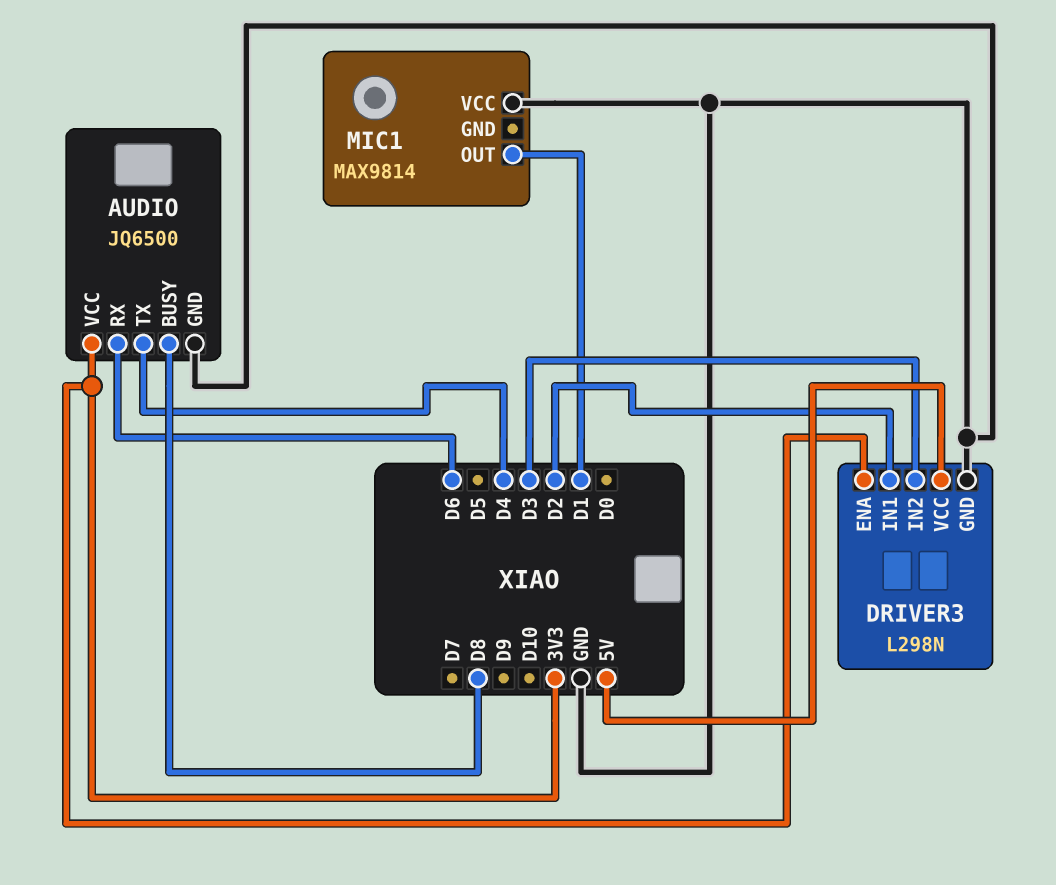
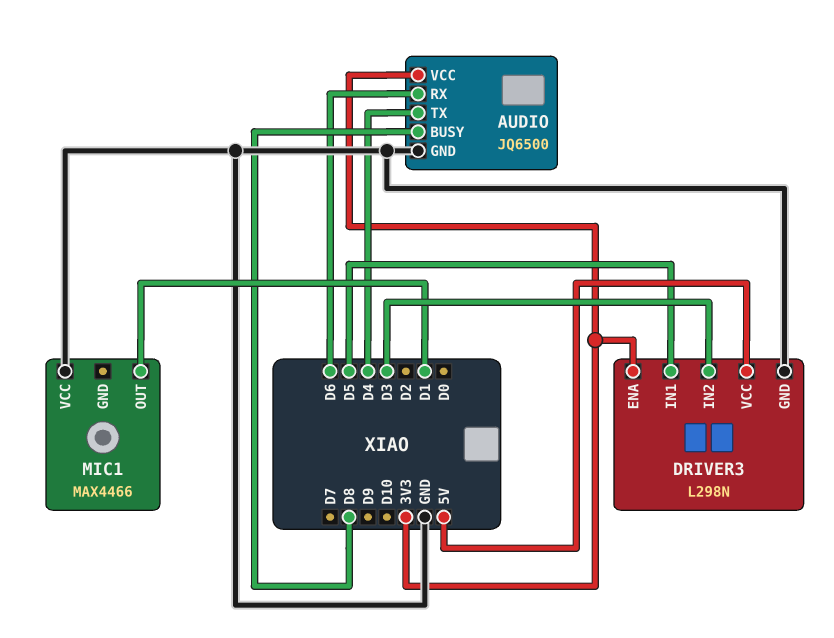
DRIVER3 pin IN1: D2 -> D5
MIC1: MAX9814 -> MAX4466

